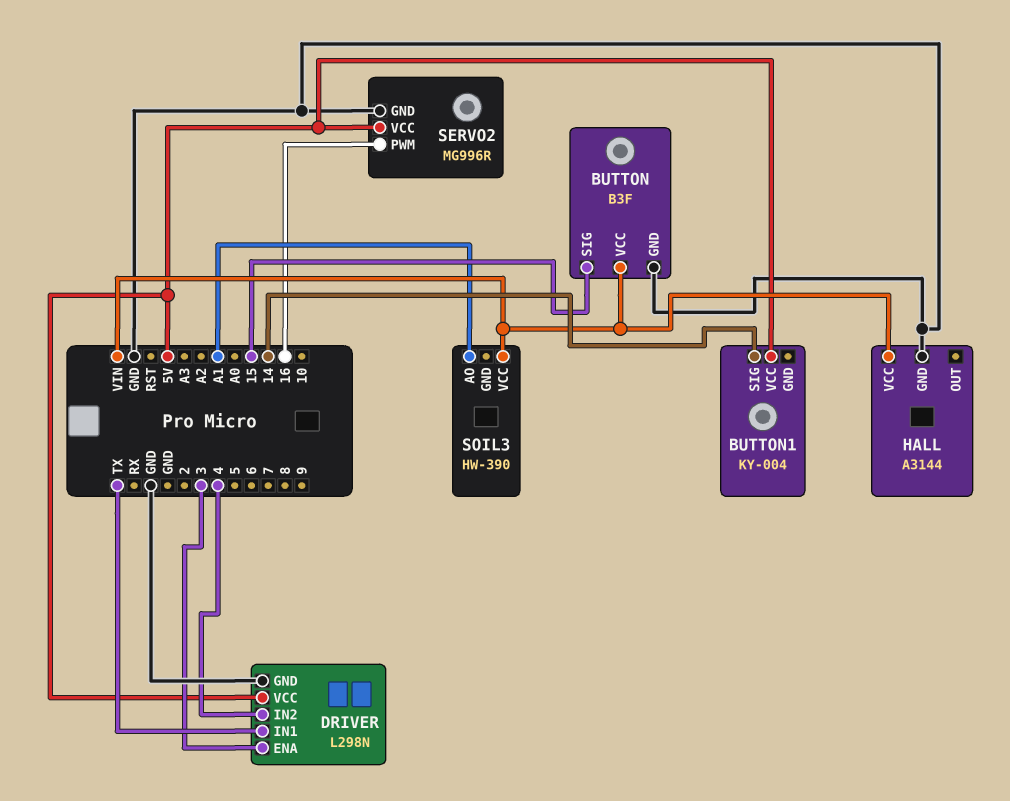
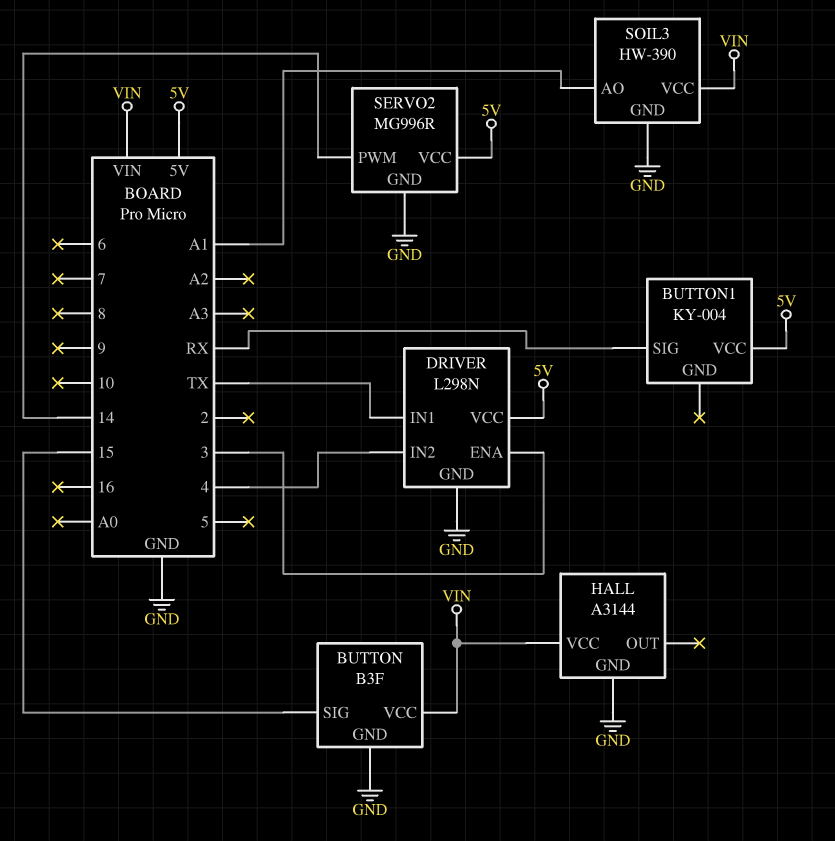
BUTTON1 pin SIG: 14 -> RX
SERVO2 pin PWM: 16 -> 14
SOIL3 pin GND: none -> GND

